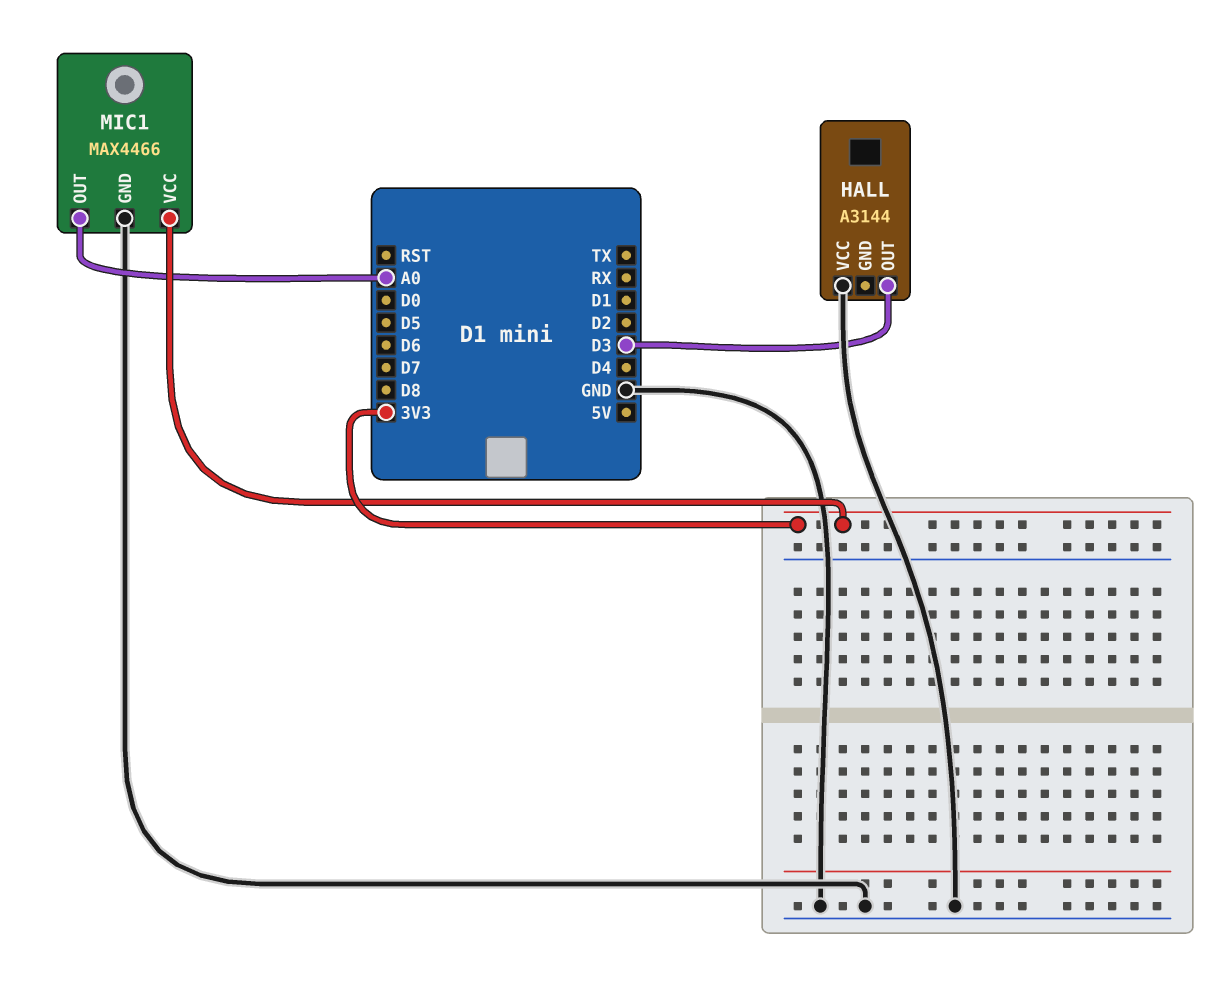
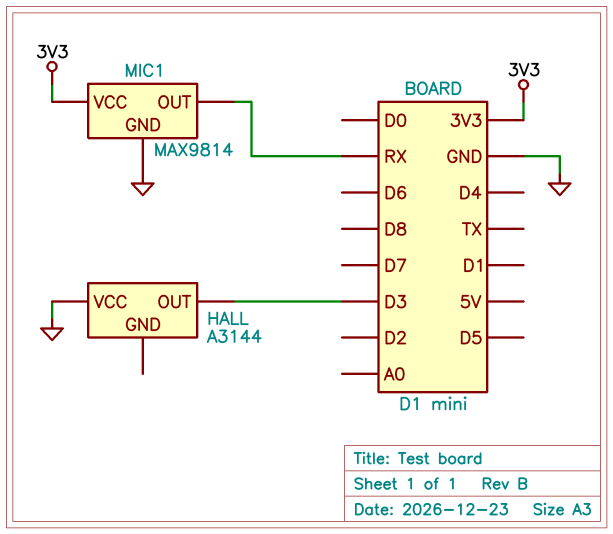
MIC1: MAX4466 -> MAX9814
MIC1 pin OUT: A0 -> RX

